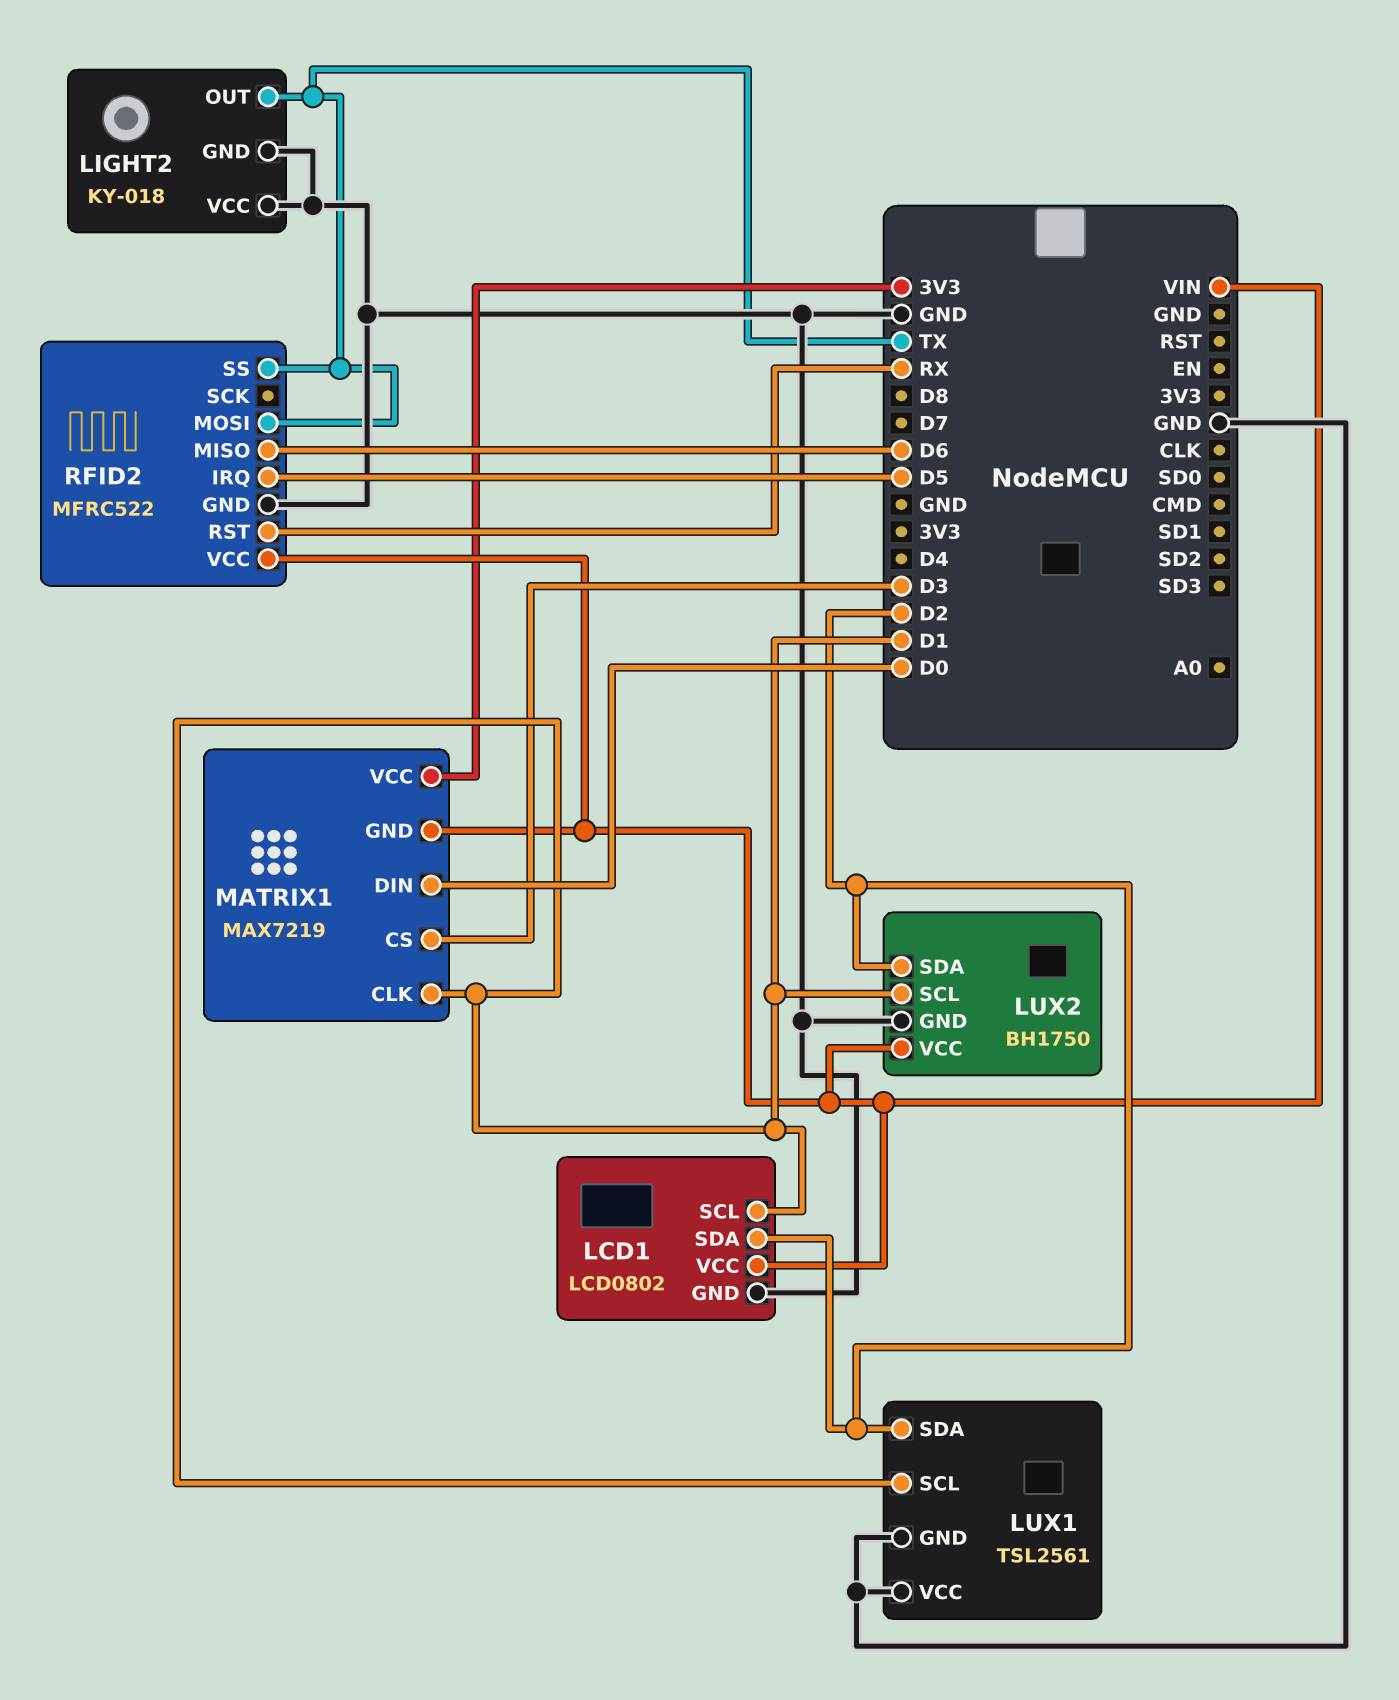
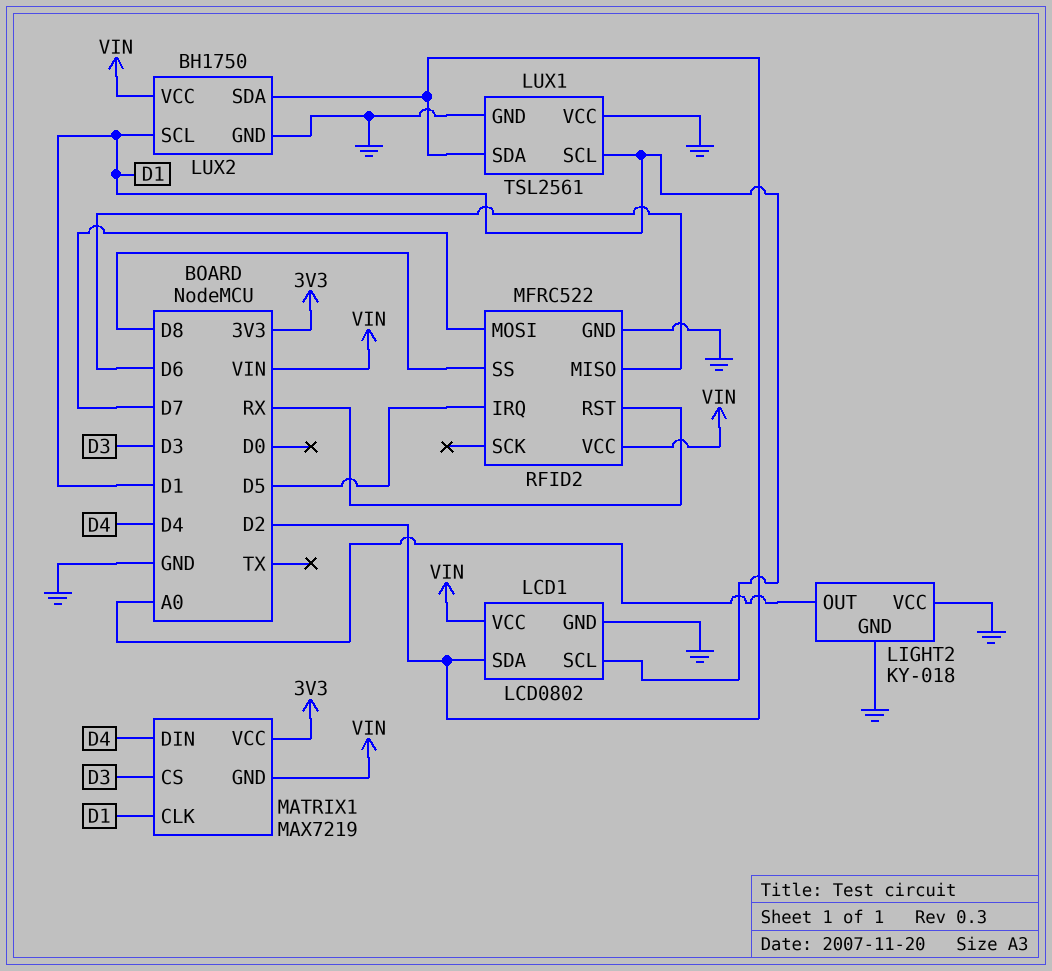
LIGHT2 pin OUT: TX -> A0
MATRIX1 pin DIN: D0 -> D4
RFID2 pin MOSI: TX -> D7
RFID2 pin SS: TX -> D8

